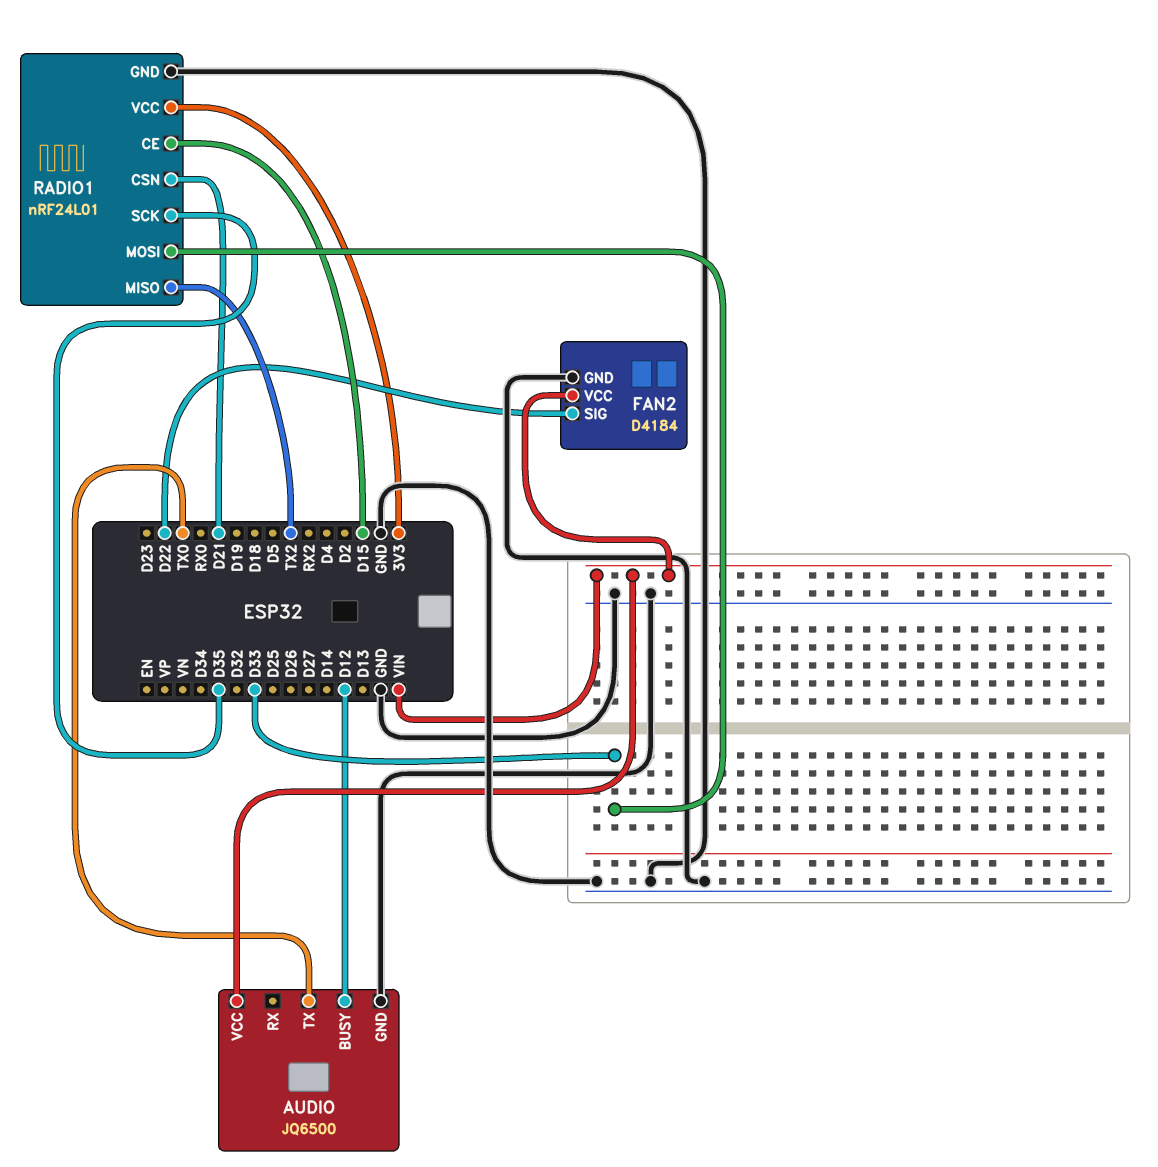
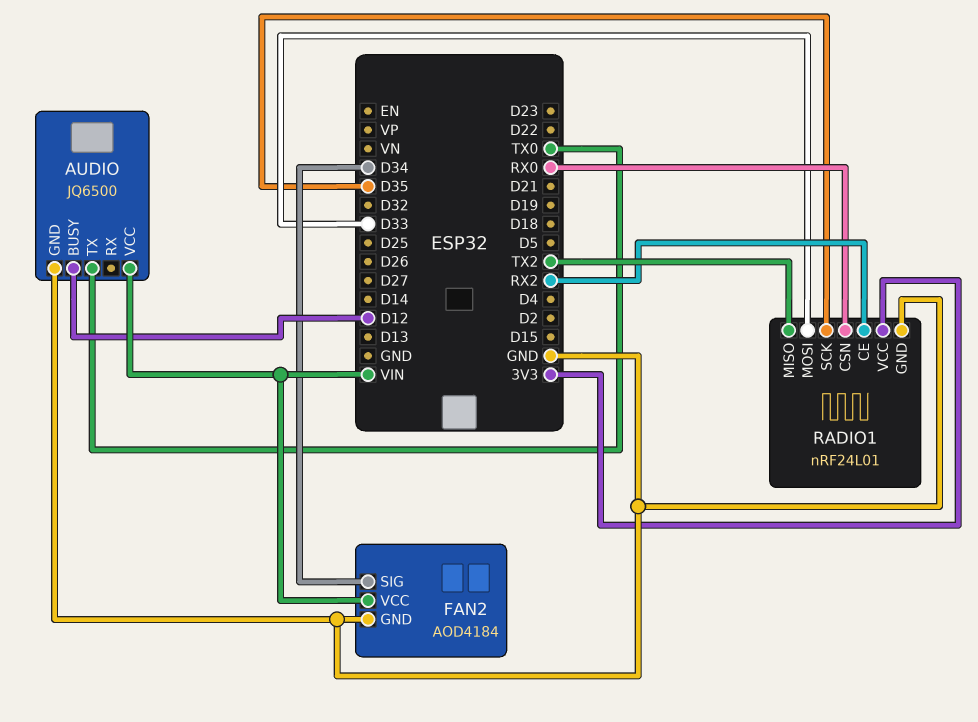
FAN2: D4184 -> AOD4184
FAN2 pin SIG: D22 -> D34
RADIO1 pin CE: D15 -> RX2
RADIO1 pin CSN: D21 -> RX0

